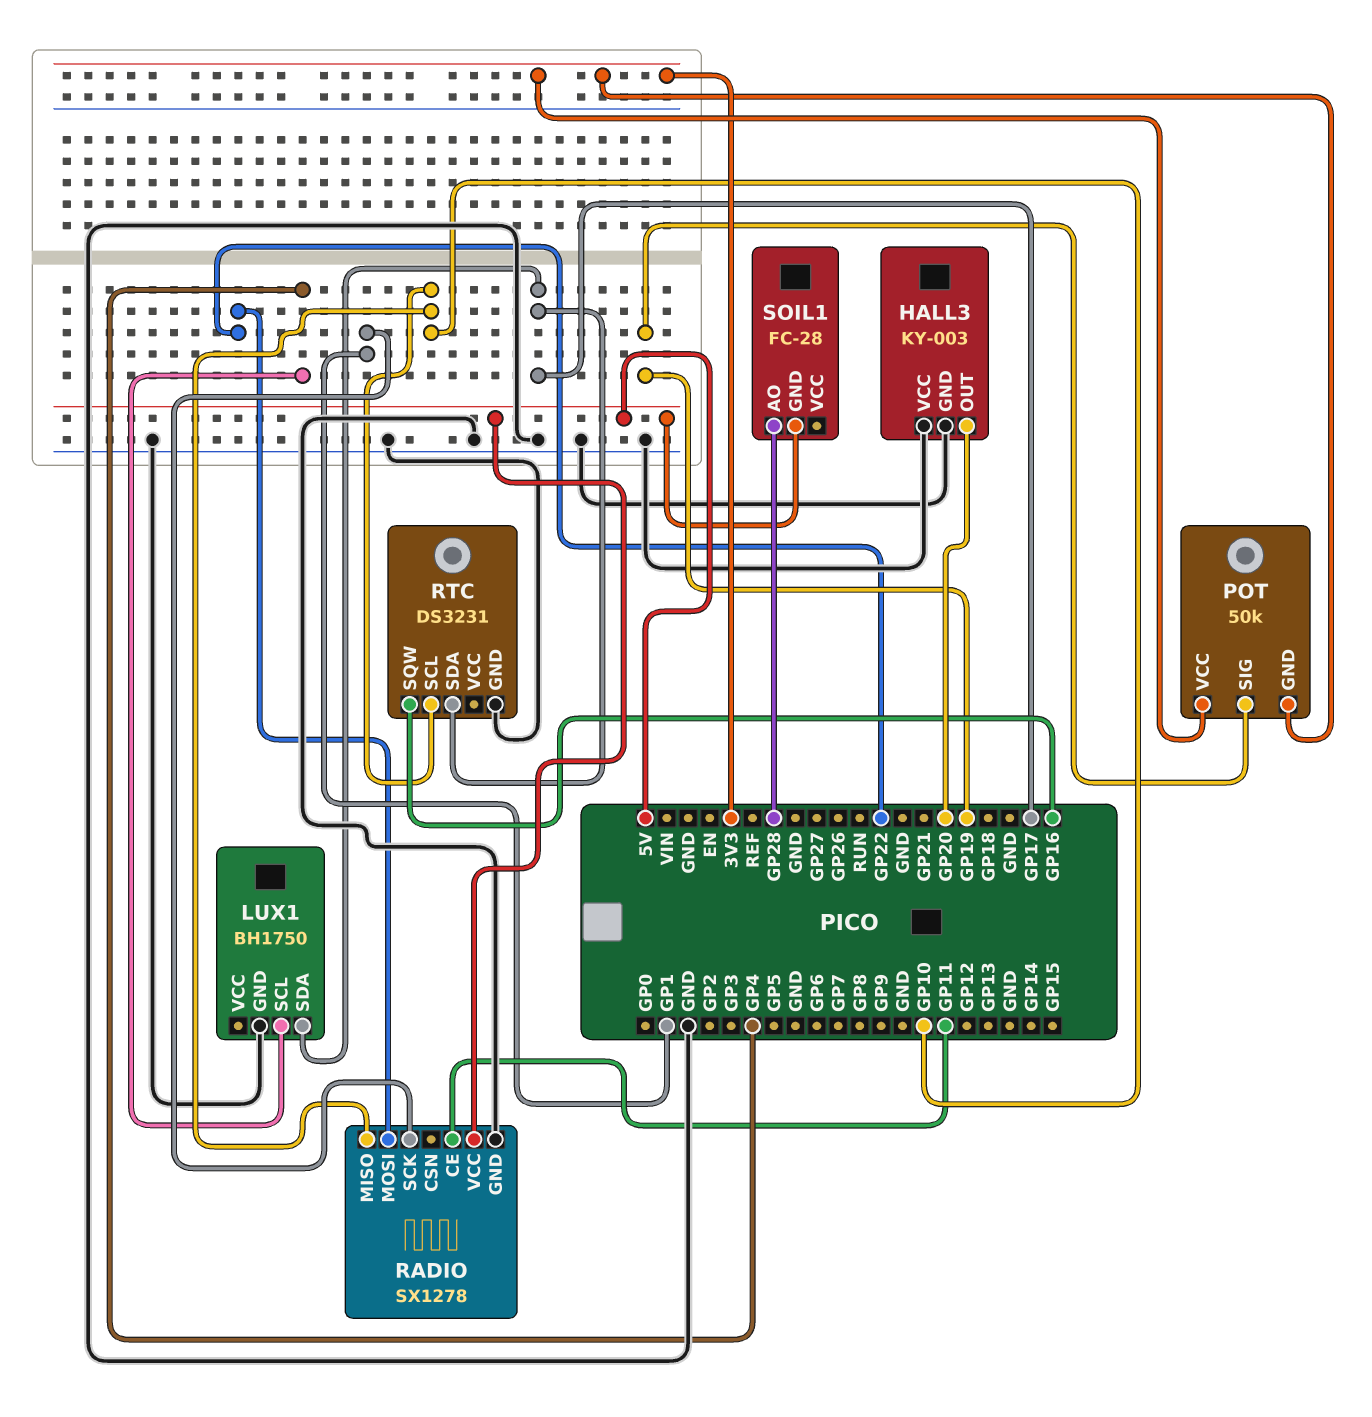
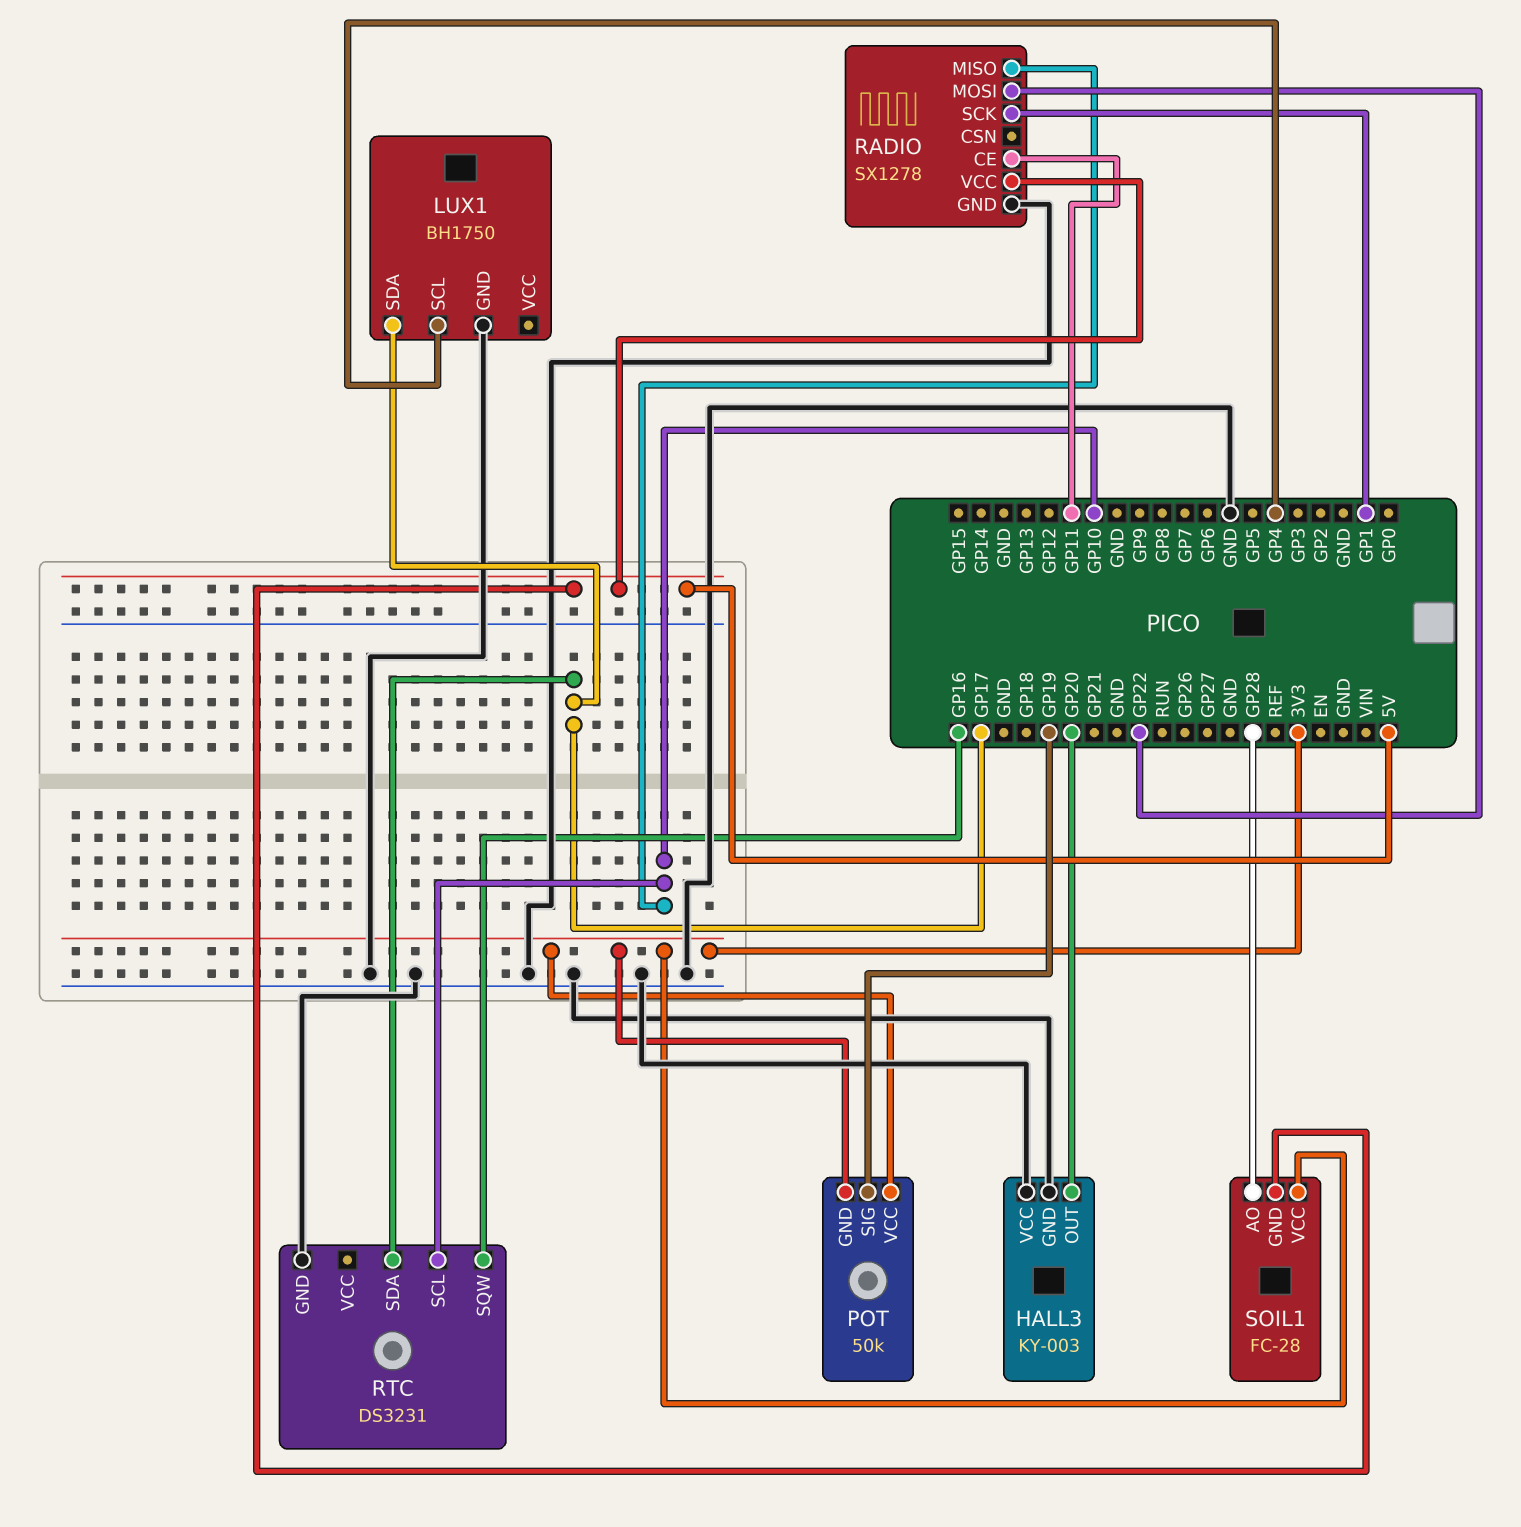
SOIL1 pin VCC: none -> 3V3

